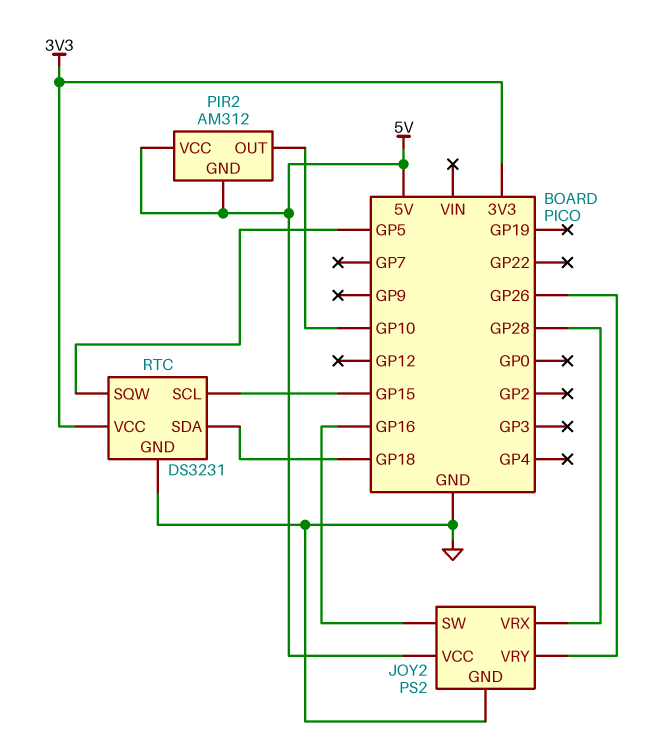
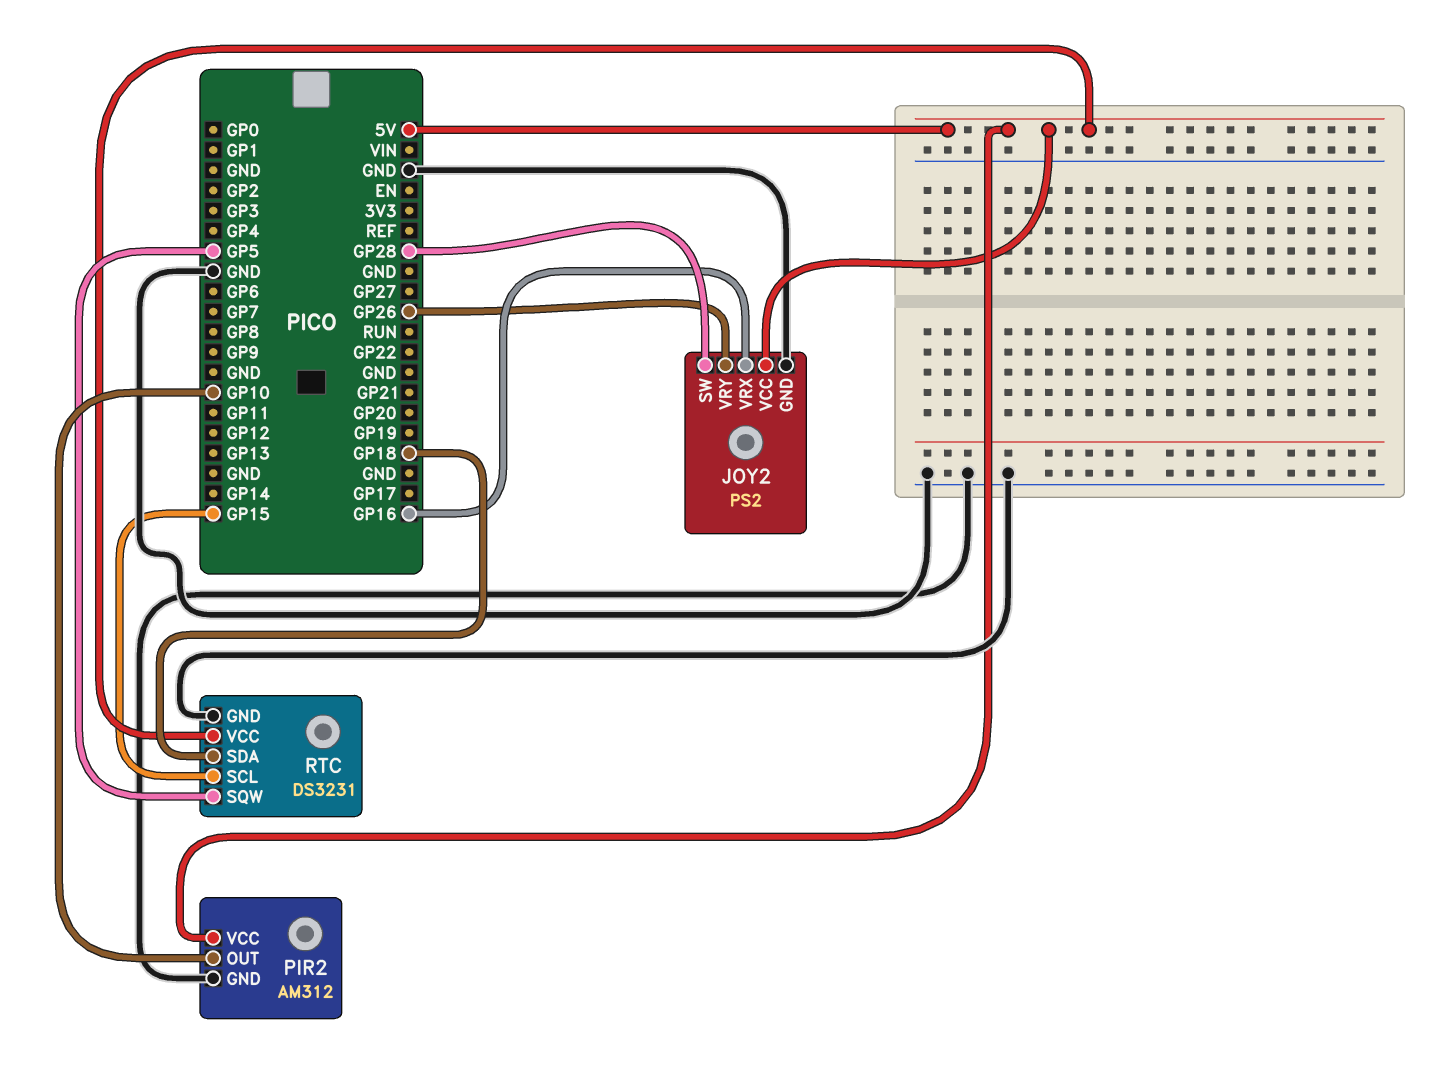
JOY2 pin SW: GP16 -> GP28
JOY2 pin VRX: GP28 -> GP16
PIR2 pin GND: 5V -> GND
RTC pin VCC: 3V3 -> 5V

